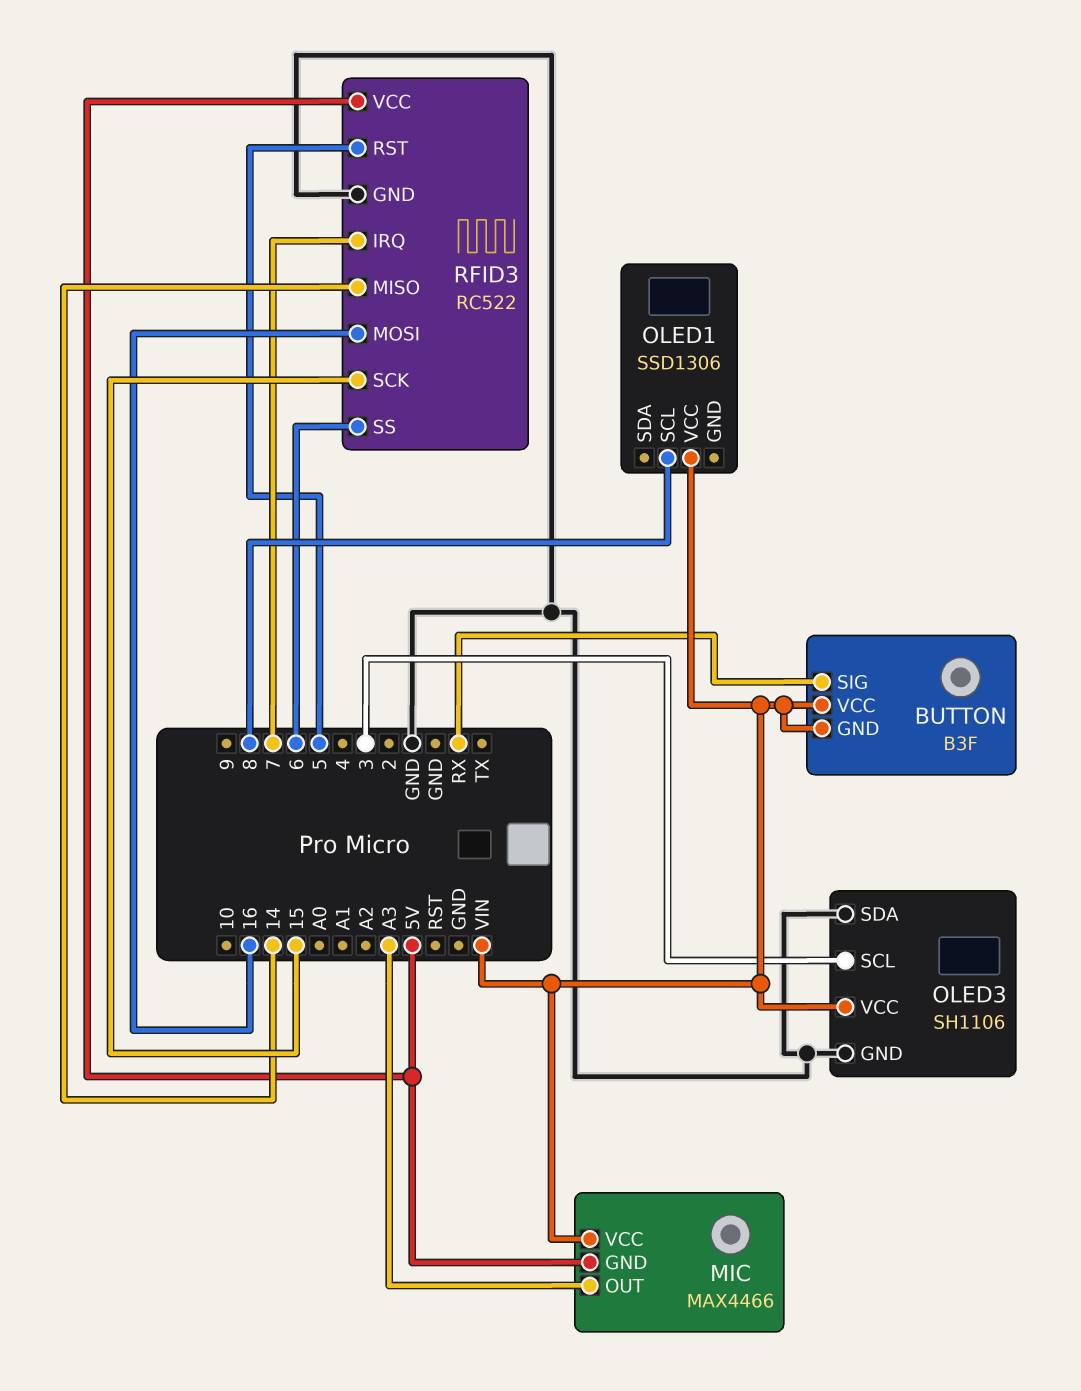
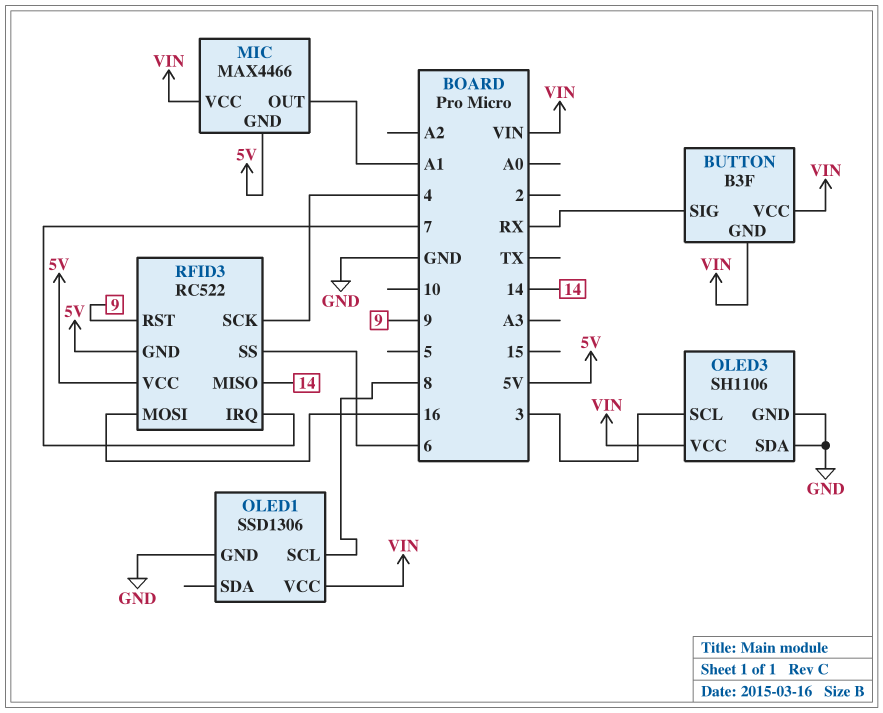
MIC pin OUT: A3 -> A1
OLED1 pin GND: none -> GND
RFID3 pin GND: GND -> 5V
RFID3 pin RST: 5 -> 9
RFID3 pin SCK: 15 -> 4

